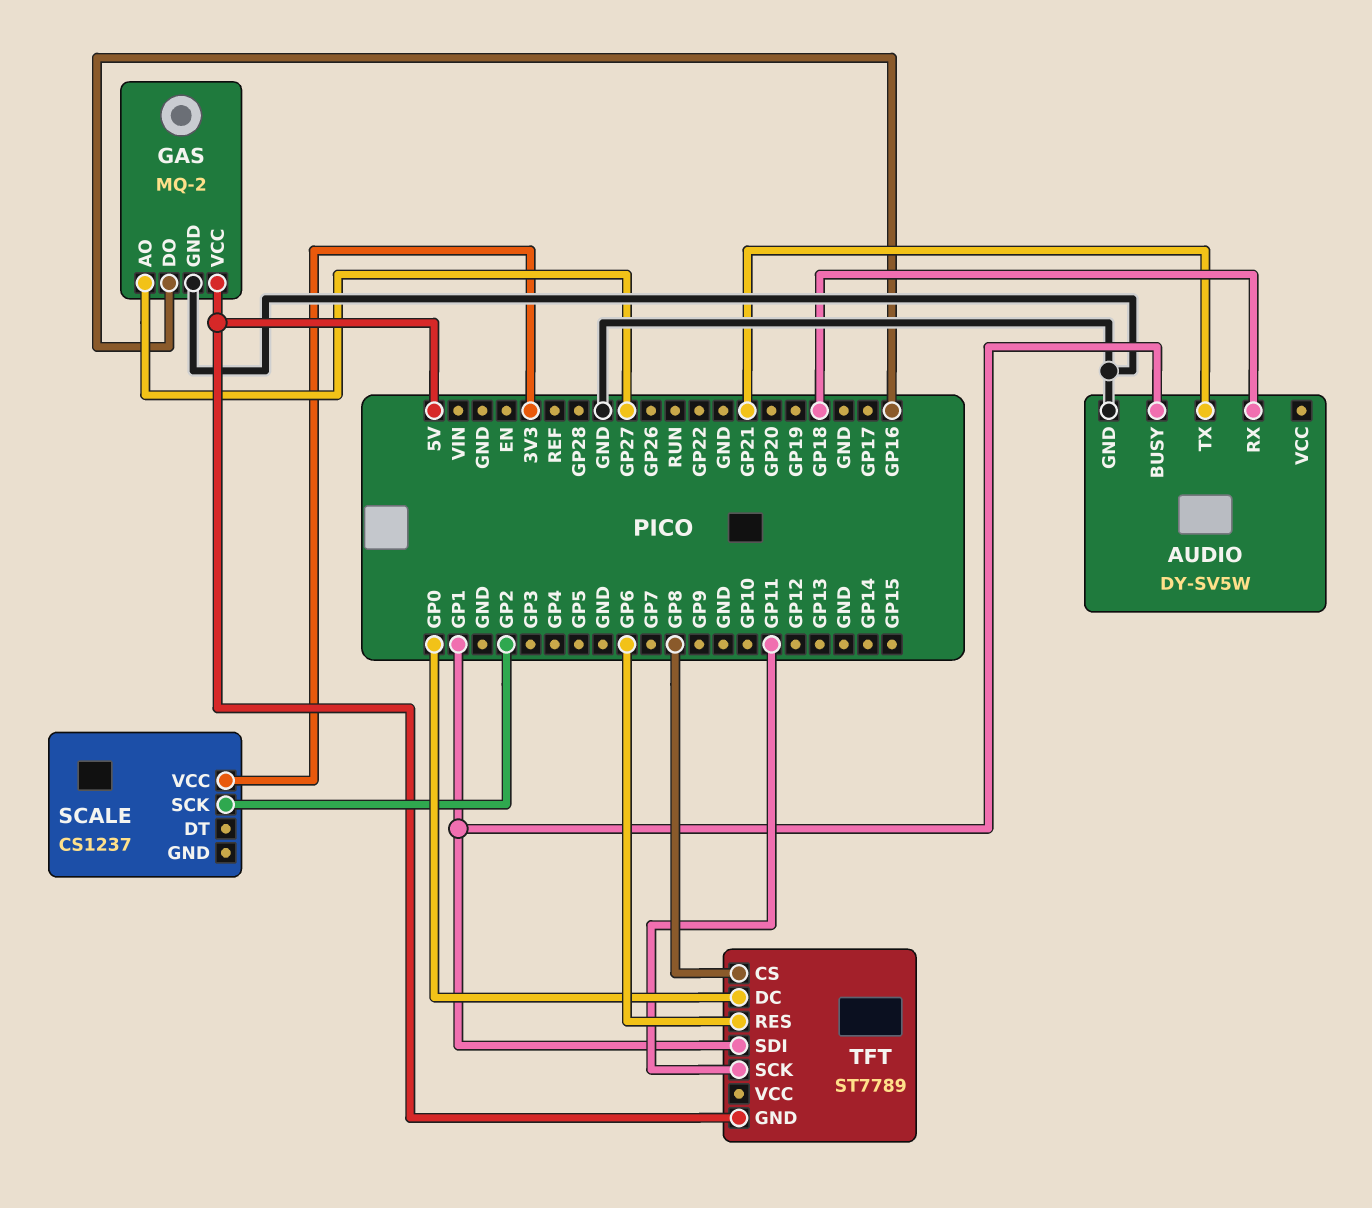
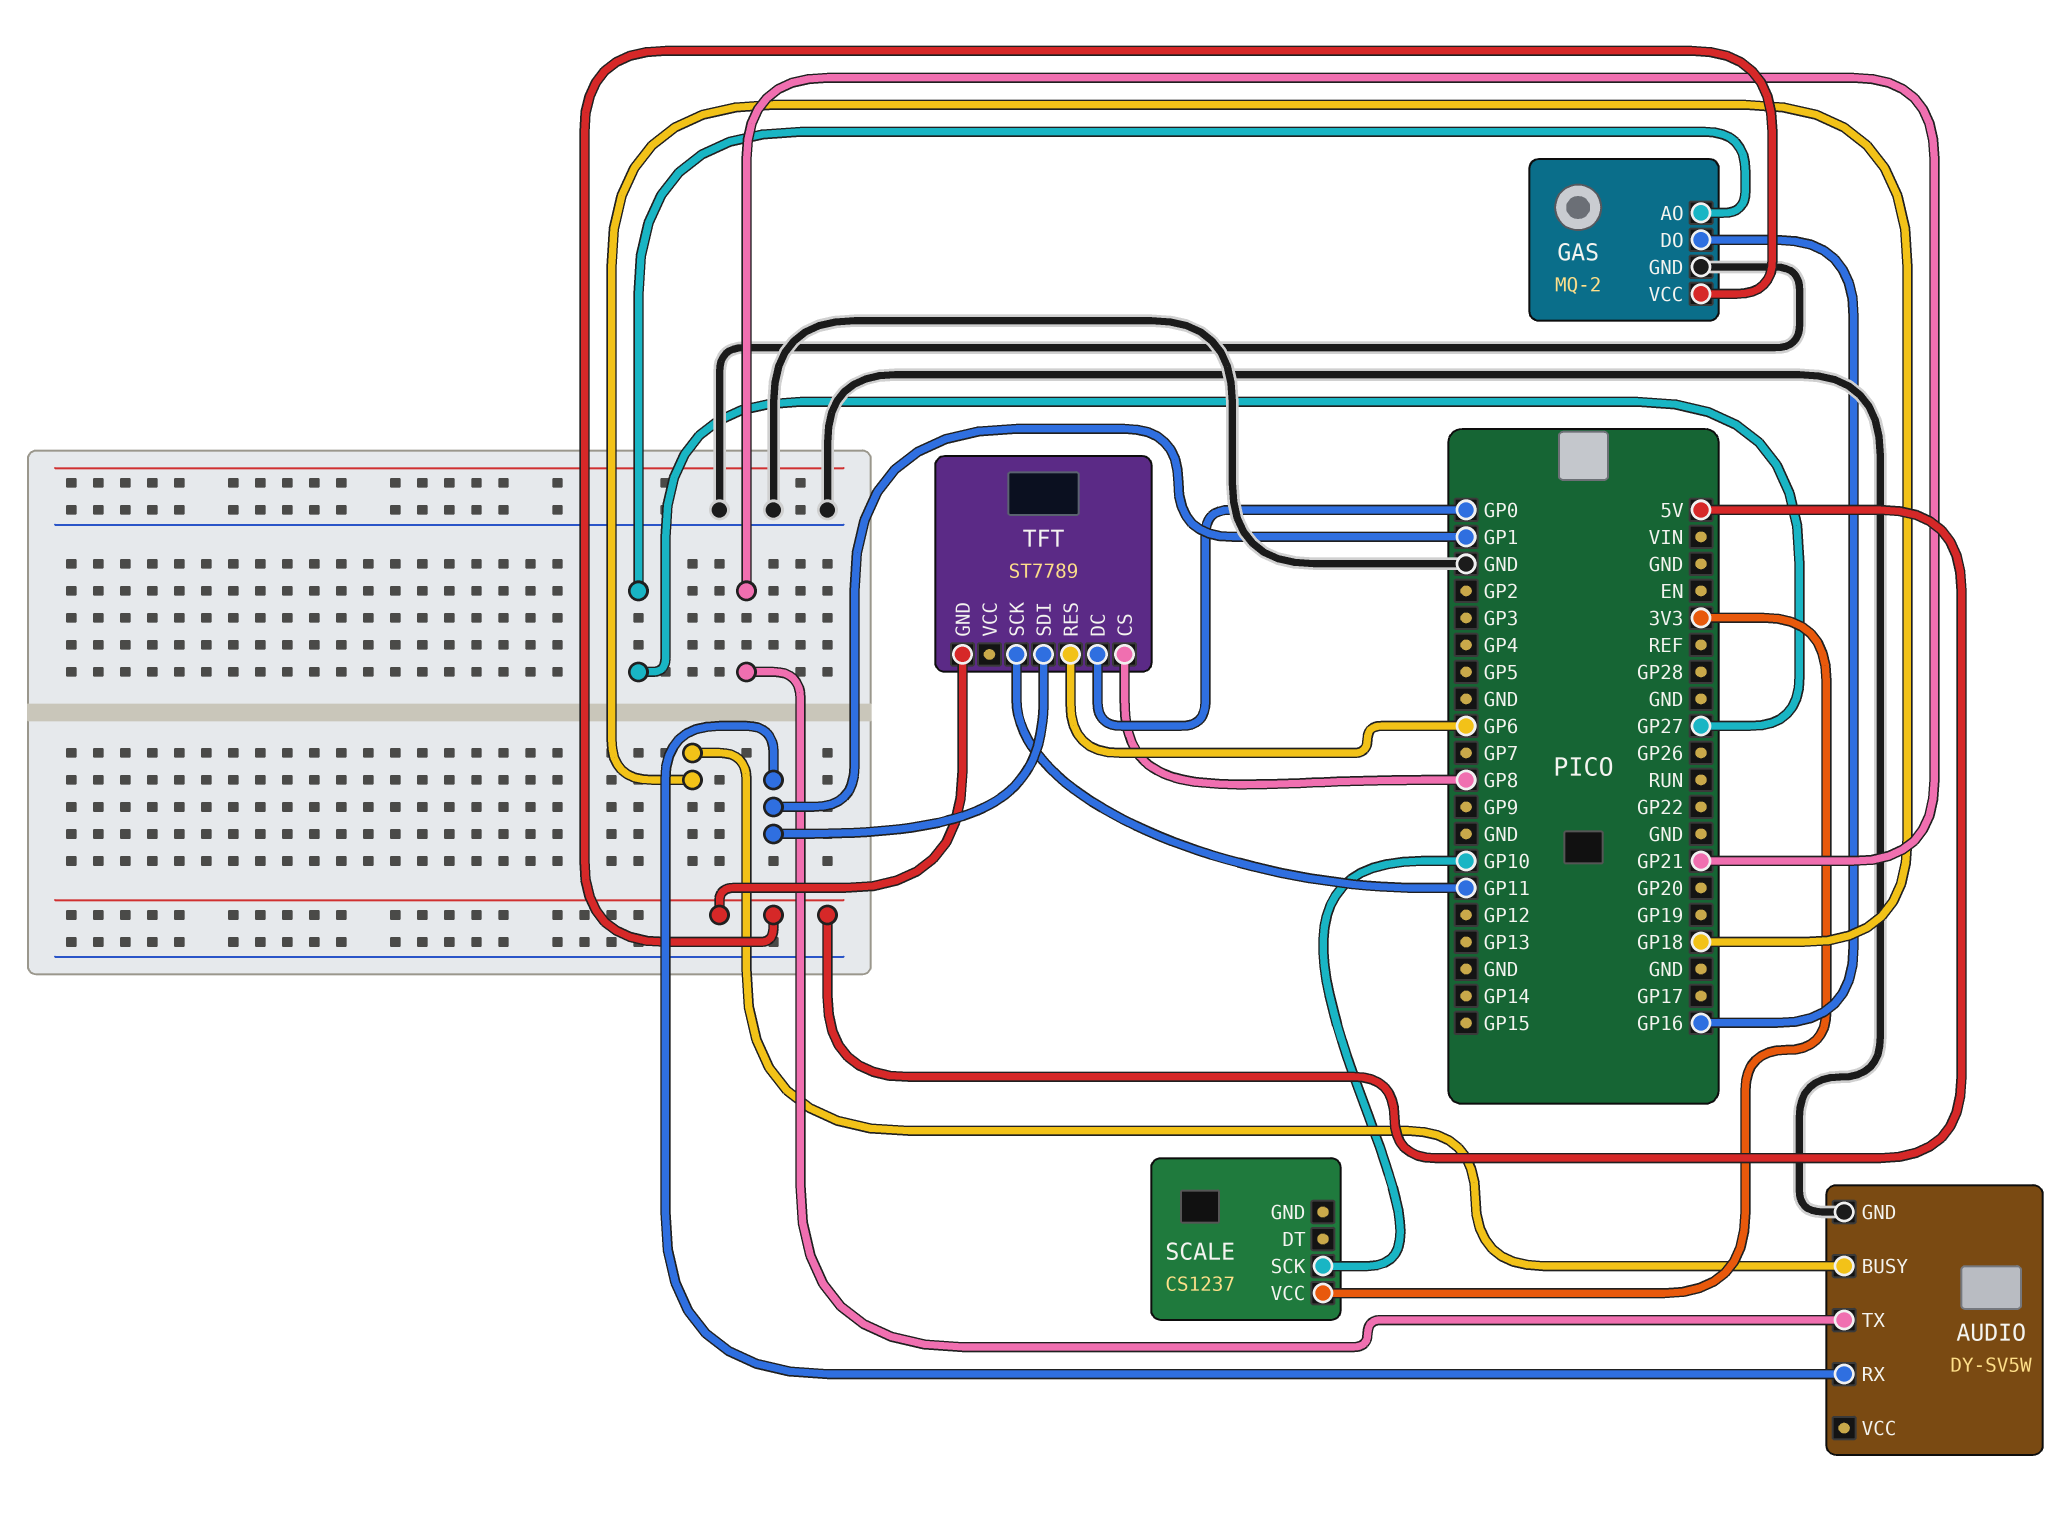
AUDIO pin BUSY: GP1 -> GP18
AUDIO pin RX: GP18 -> GP1
SCALE pin SCK: GP2 -> GP10

